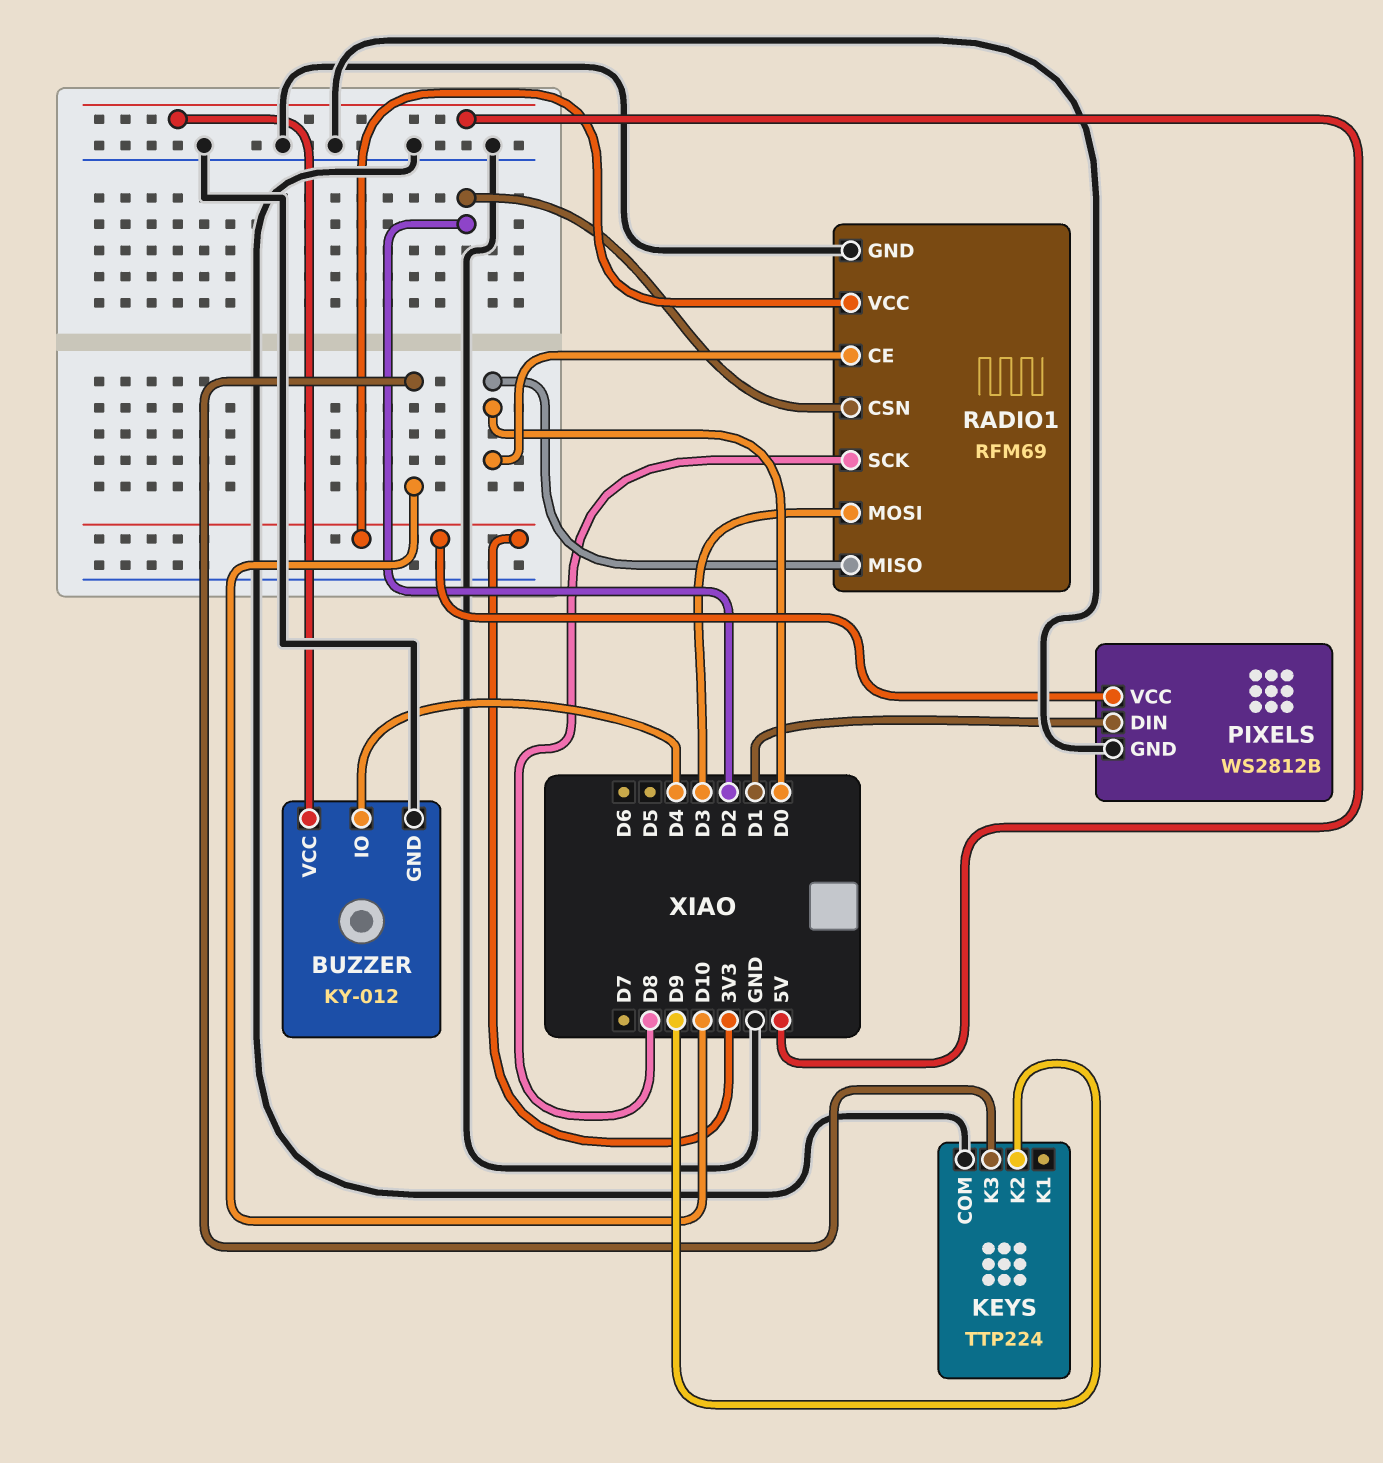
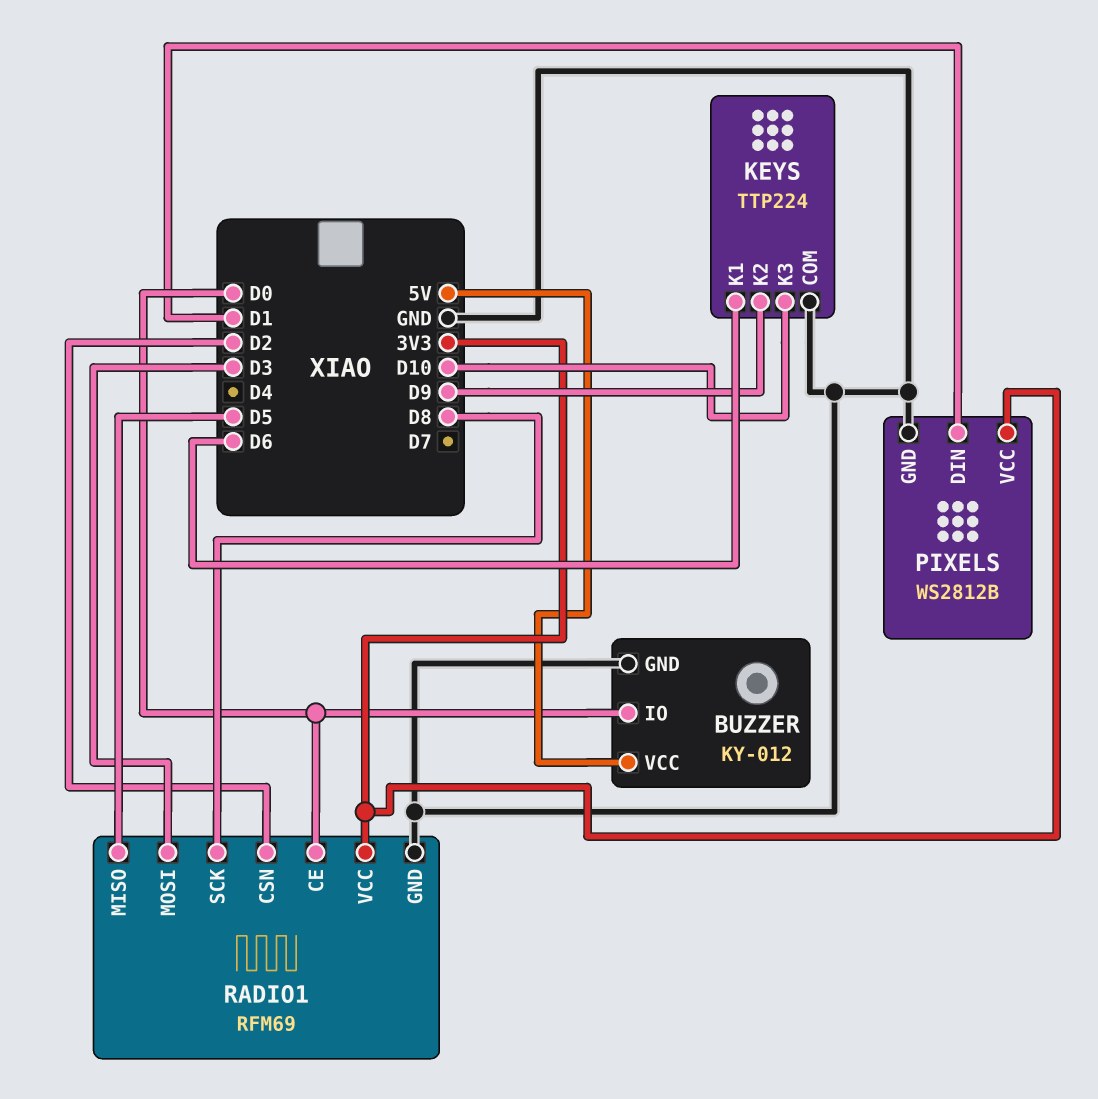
BUZZER pin IO: D4 -> D0
KEYS pin K1: none -> D6
RADIO1 pin MISO: D0 -> D5

